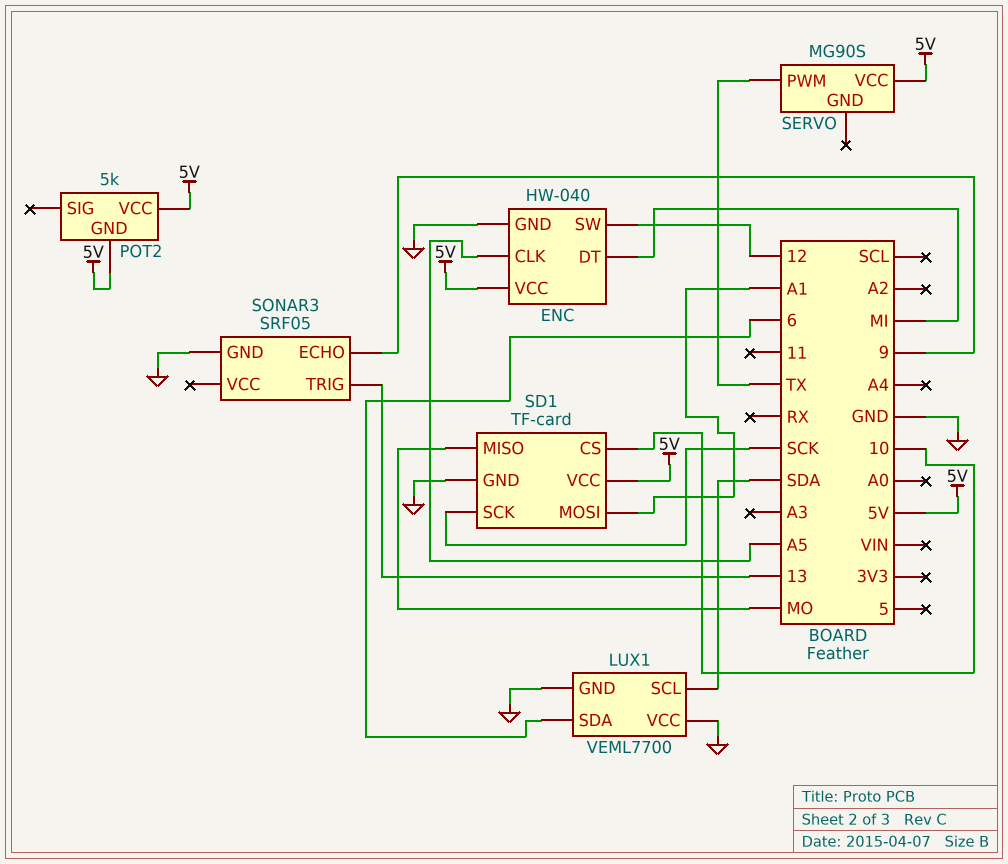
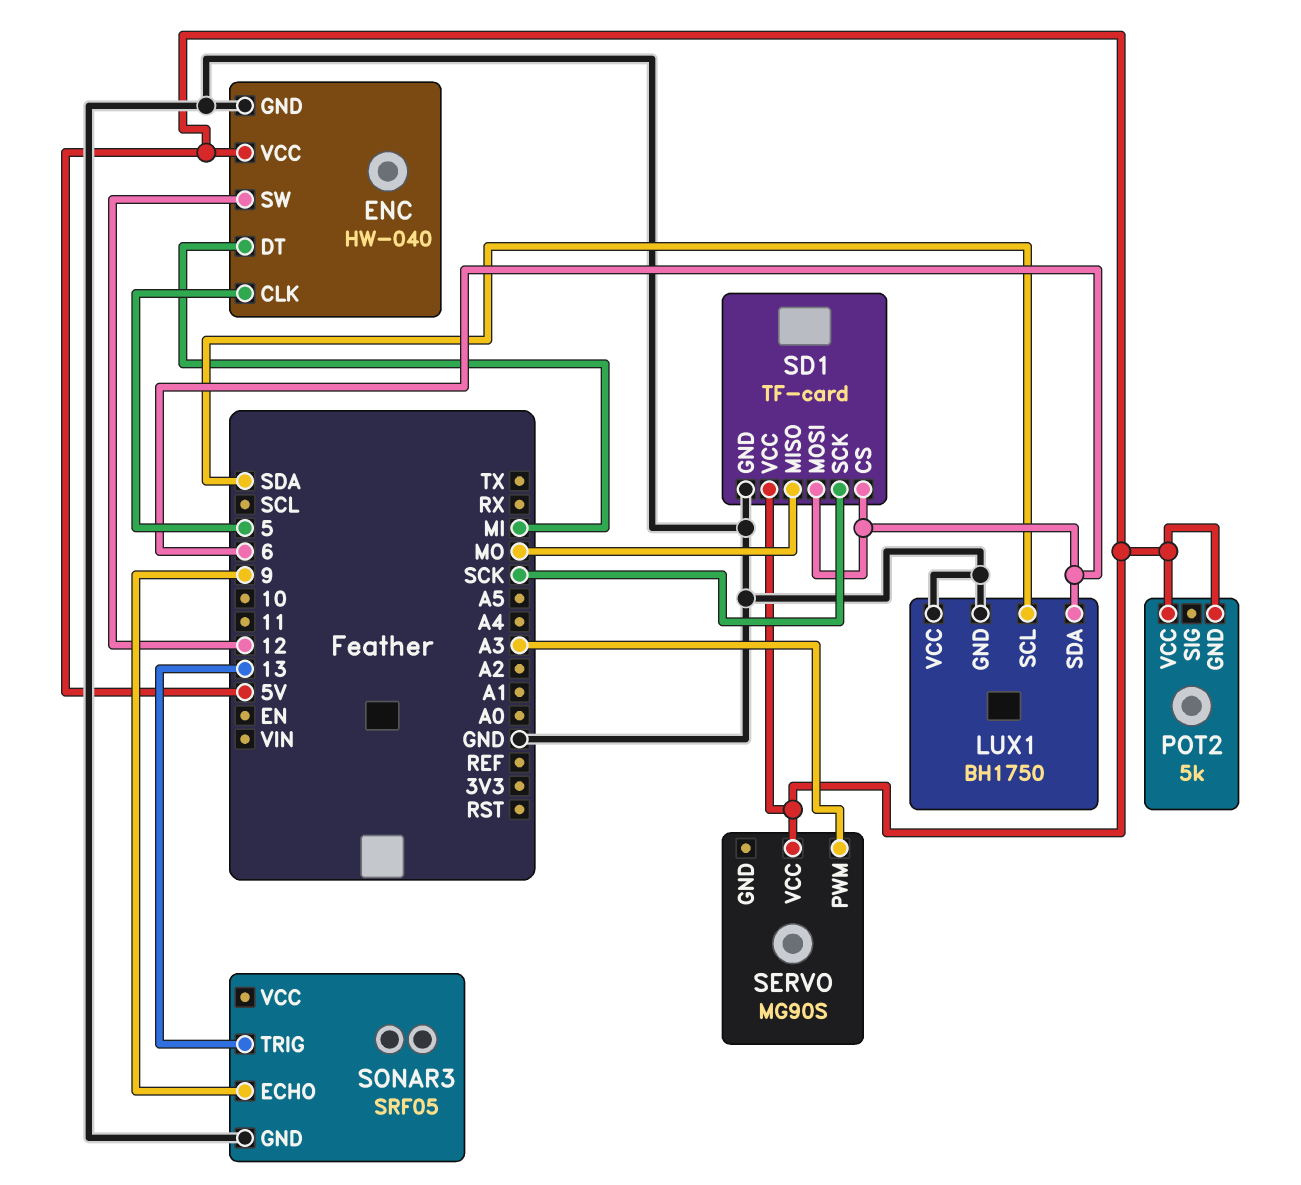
ENC pin CLK: A5 -> 5
LUX1: VEML7700 -> BH1750
SD1 pin CS: 10 -> 6
SD1 pin MOSI: A1 -> 6
SERVO pin PWM: TX -> A3

